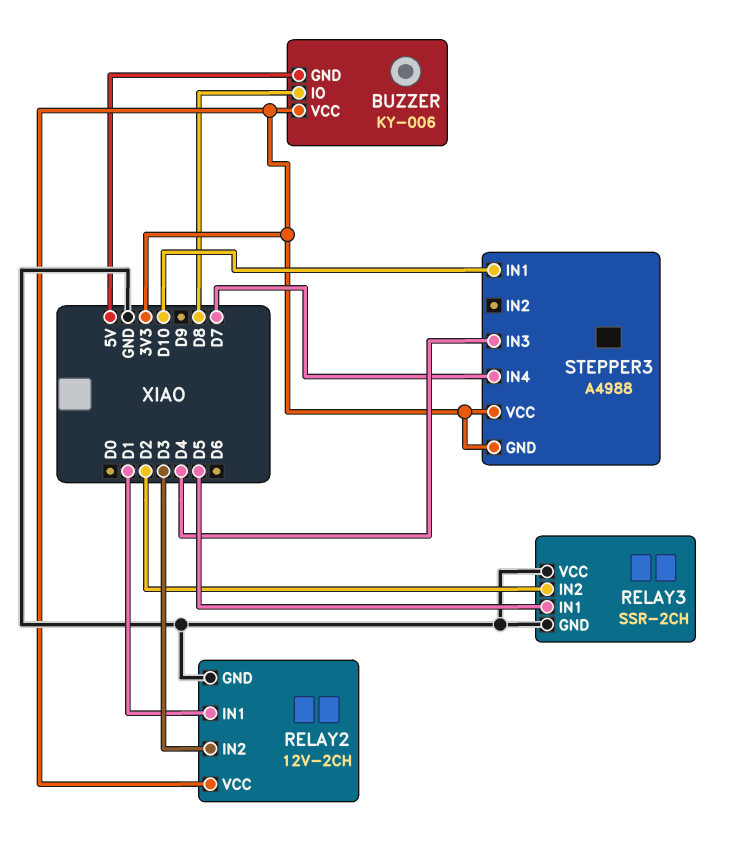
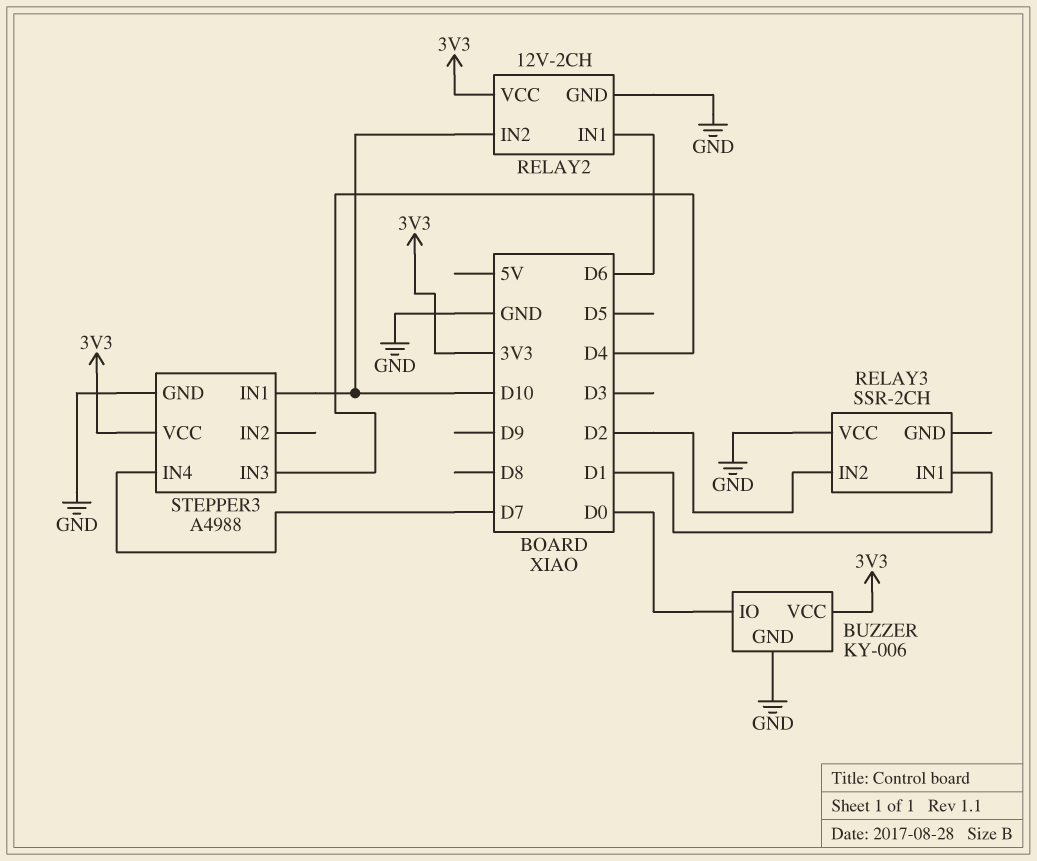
BUZZER pin GND: 5V -> GND
BUZZER pin IO: D8 -> D0
RELAY2 pin IN1: D1 -> D6
RELAY2 pin IN2: D3 -> D10
RELAY3 pin GND: GND -> none
RELAY3 pin IN1: D5 -> D1
STEPPER3 pin GND: 3V3 -> GND

